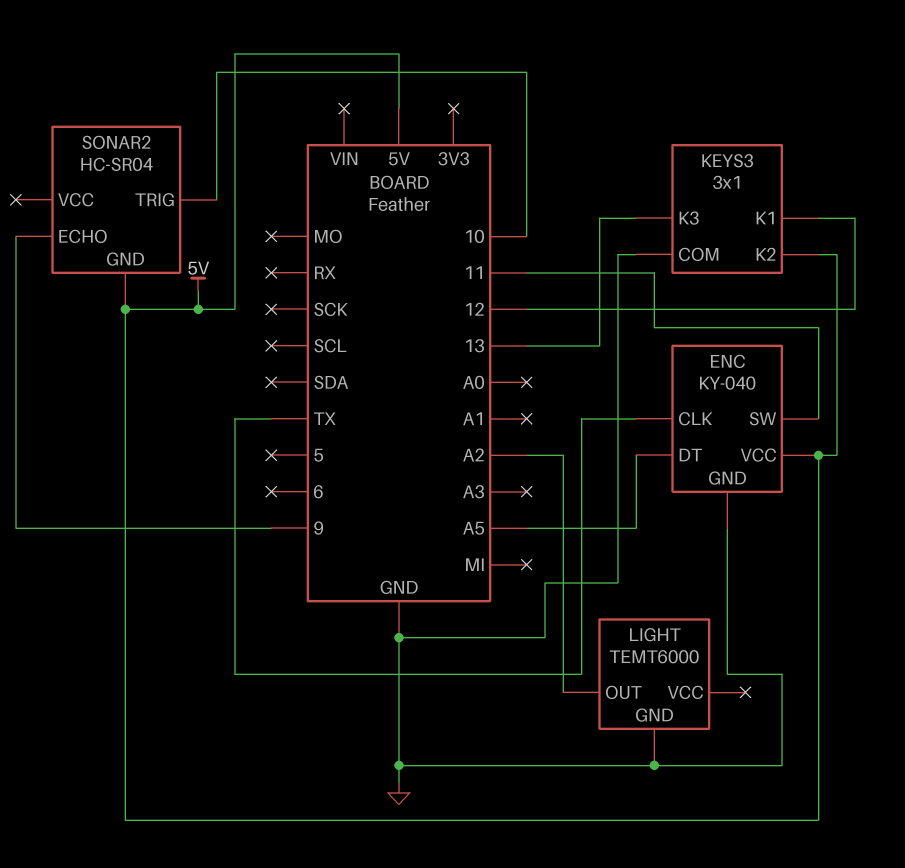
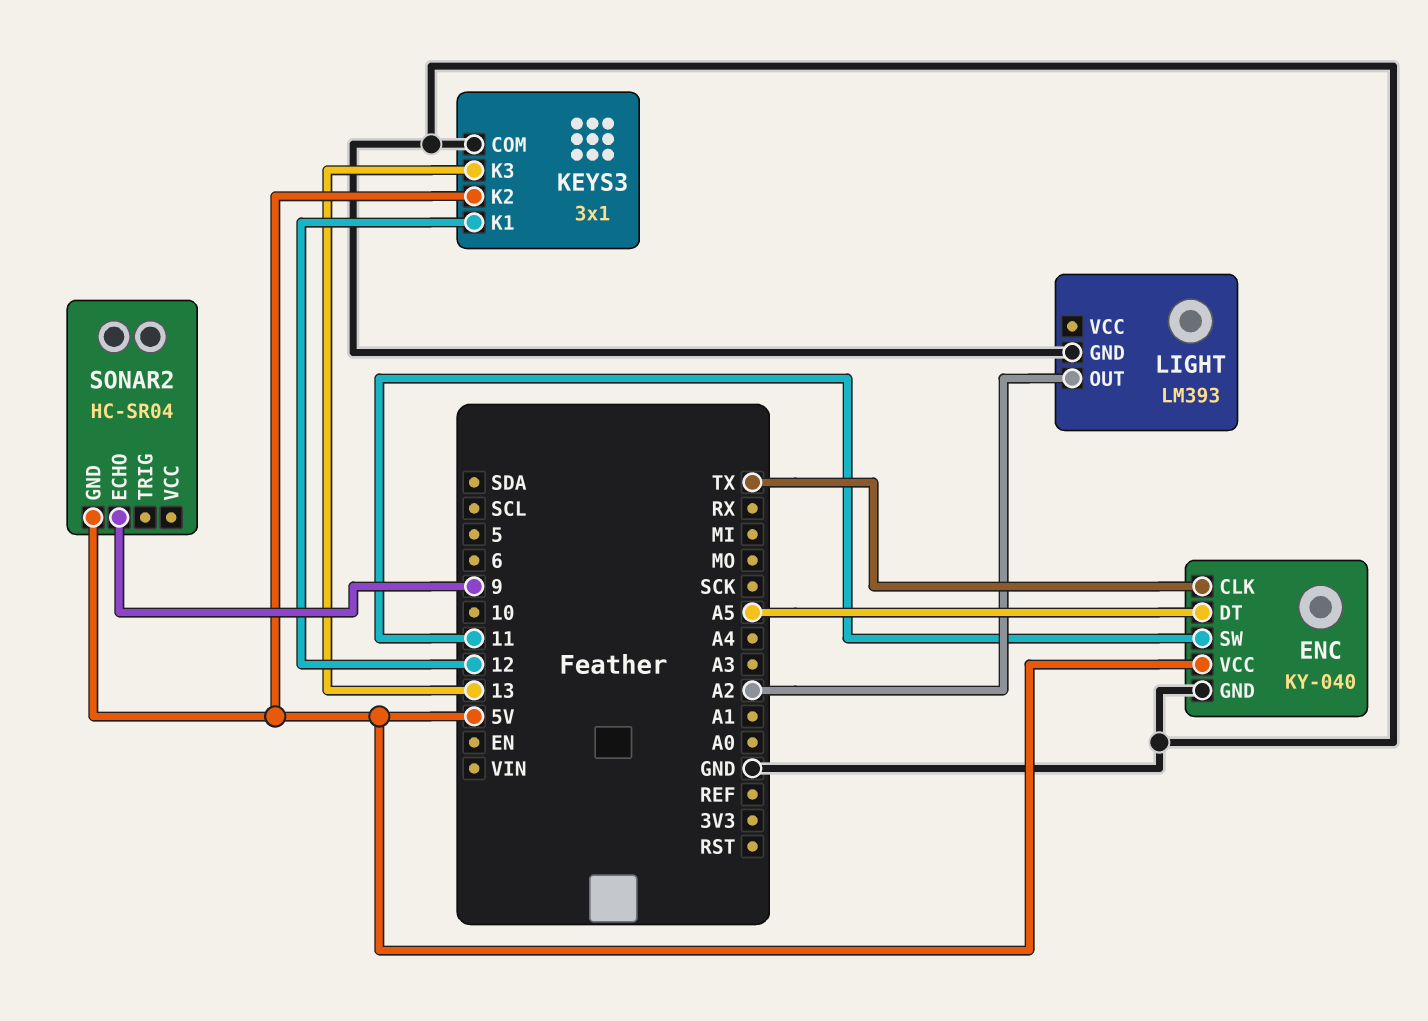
LIGHT: TEMT6000 -> LM393
SONAR2 pin TRIG: 10 -> none

